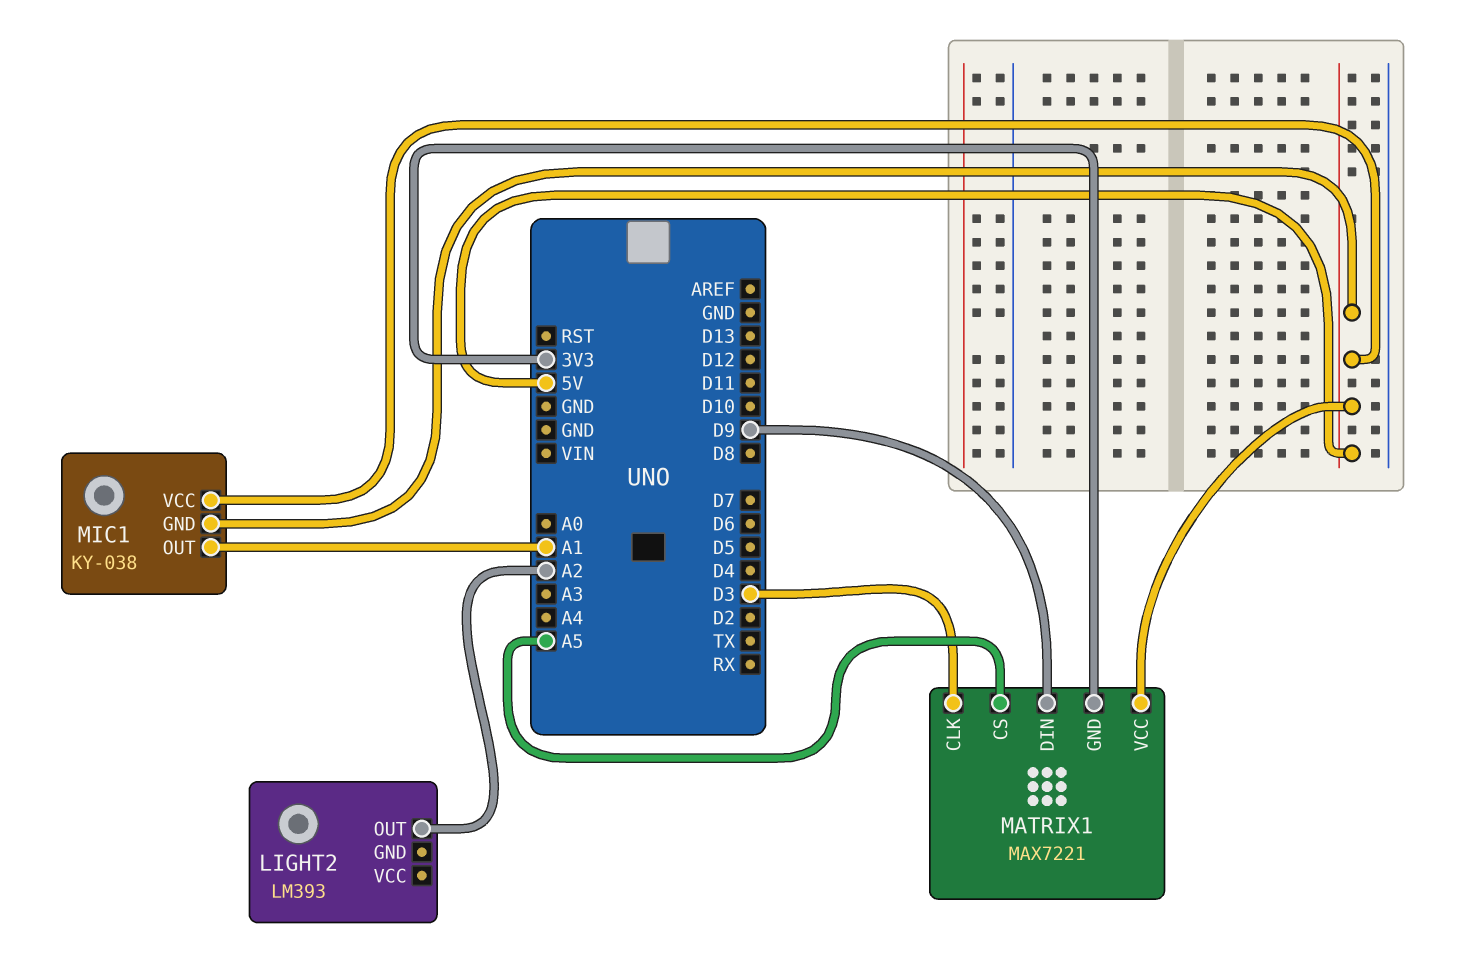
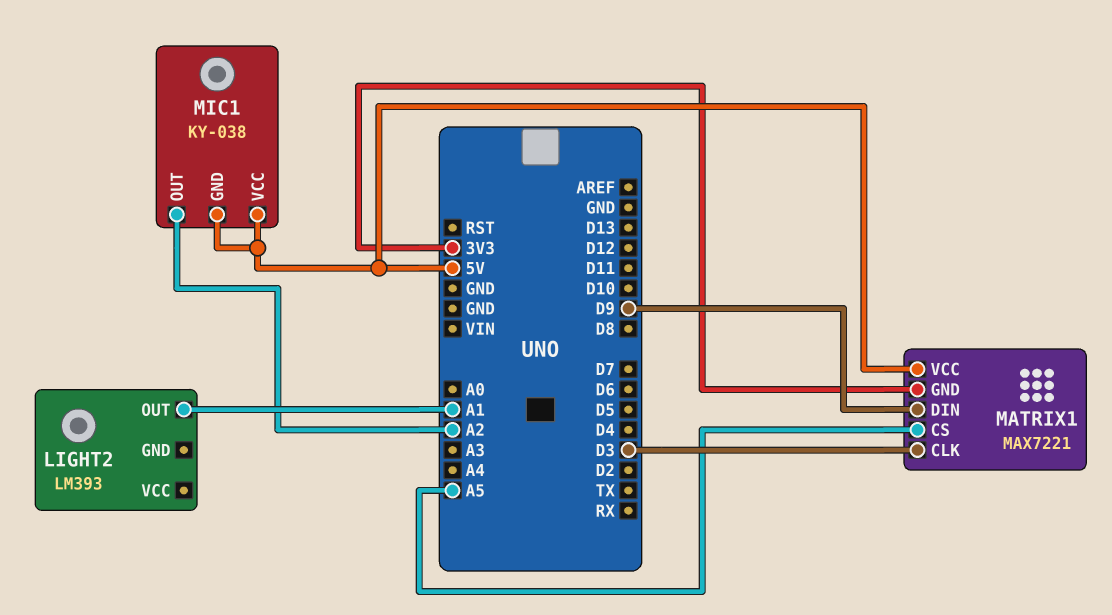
LIGHT2 pin OUT: A2 -> A1
MIC1 pin OUT: A1 -> A2

